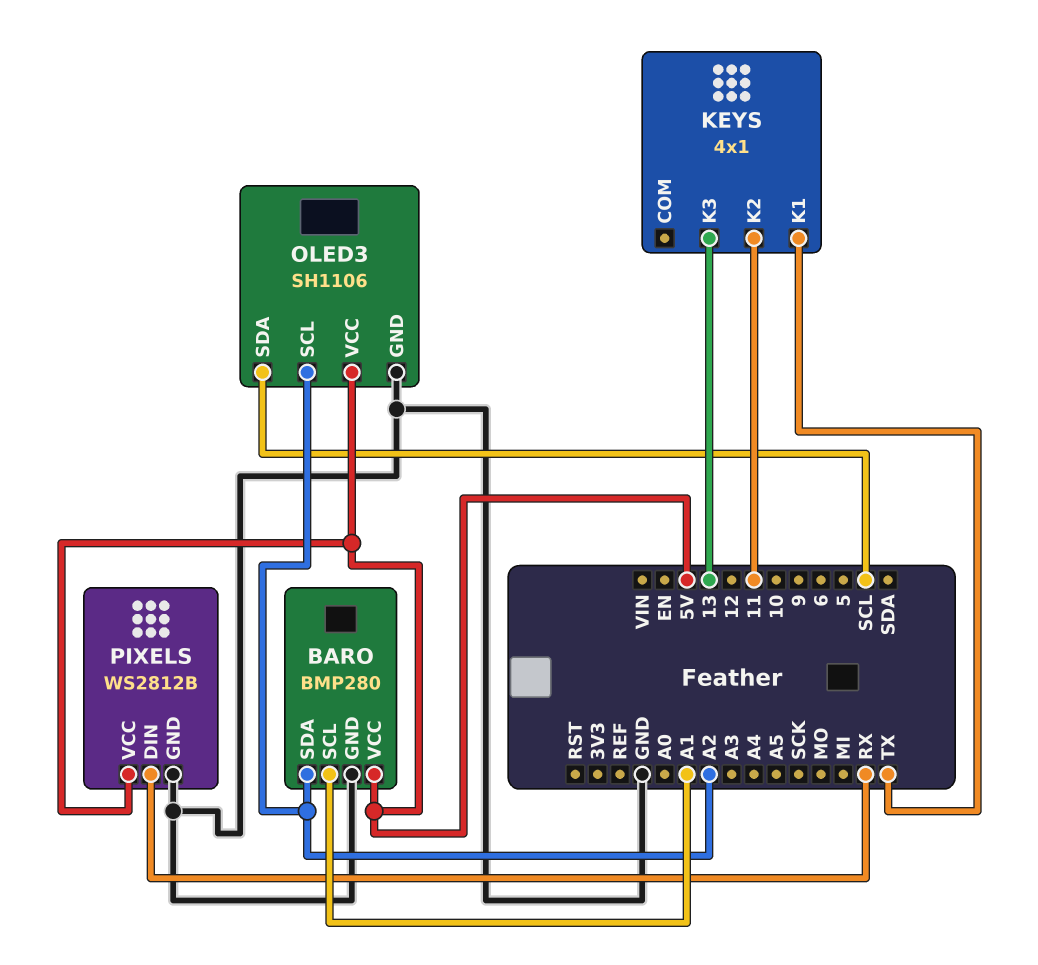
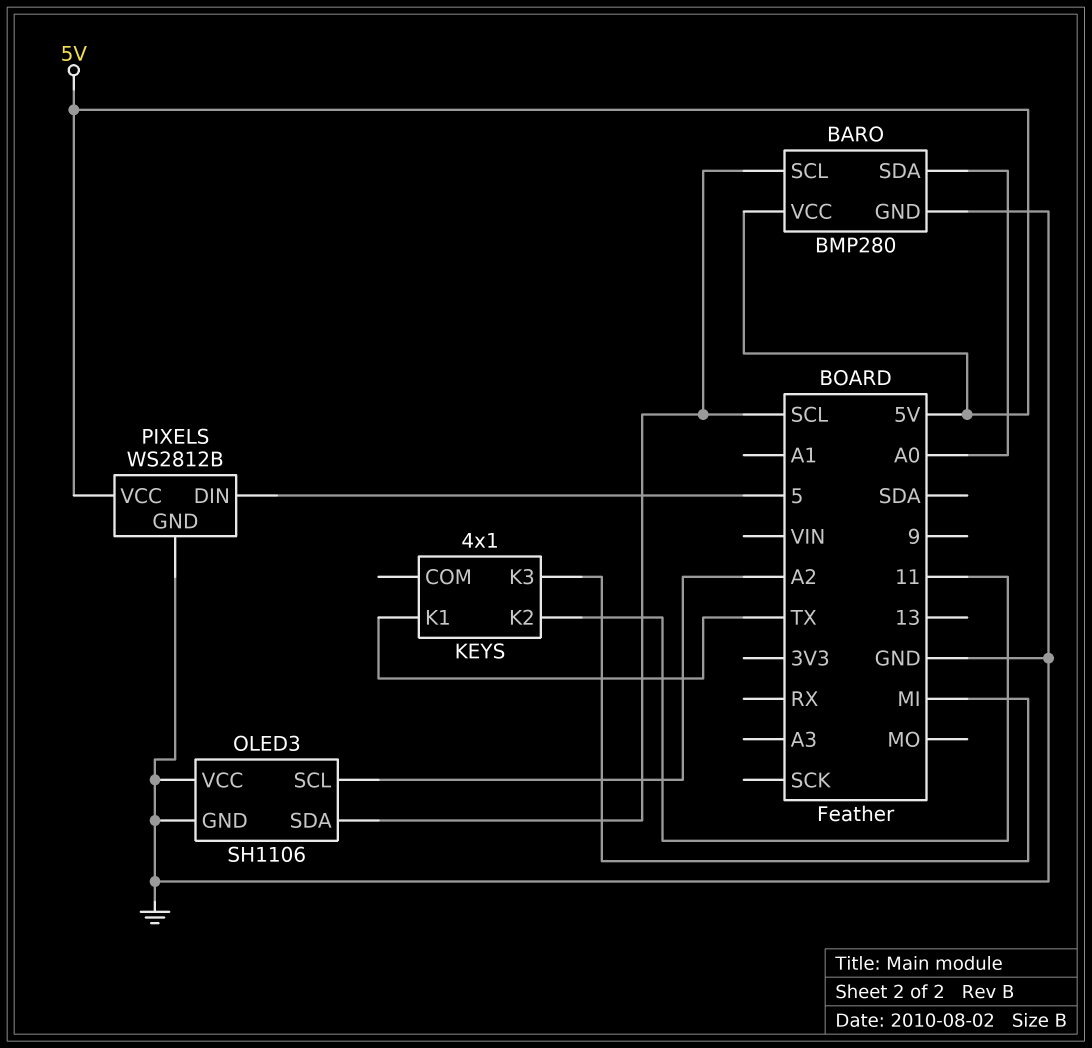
BARO pin SCL: A1 -> SCL
BARO pin SDA: A2 -> A0
KEYS pin K3: 13 -> MI
OLED3 pin VCC: 5V -> GND
PIXELS pin DIN: RX -> 5

